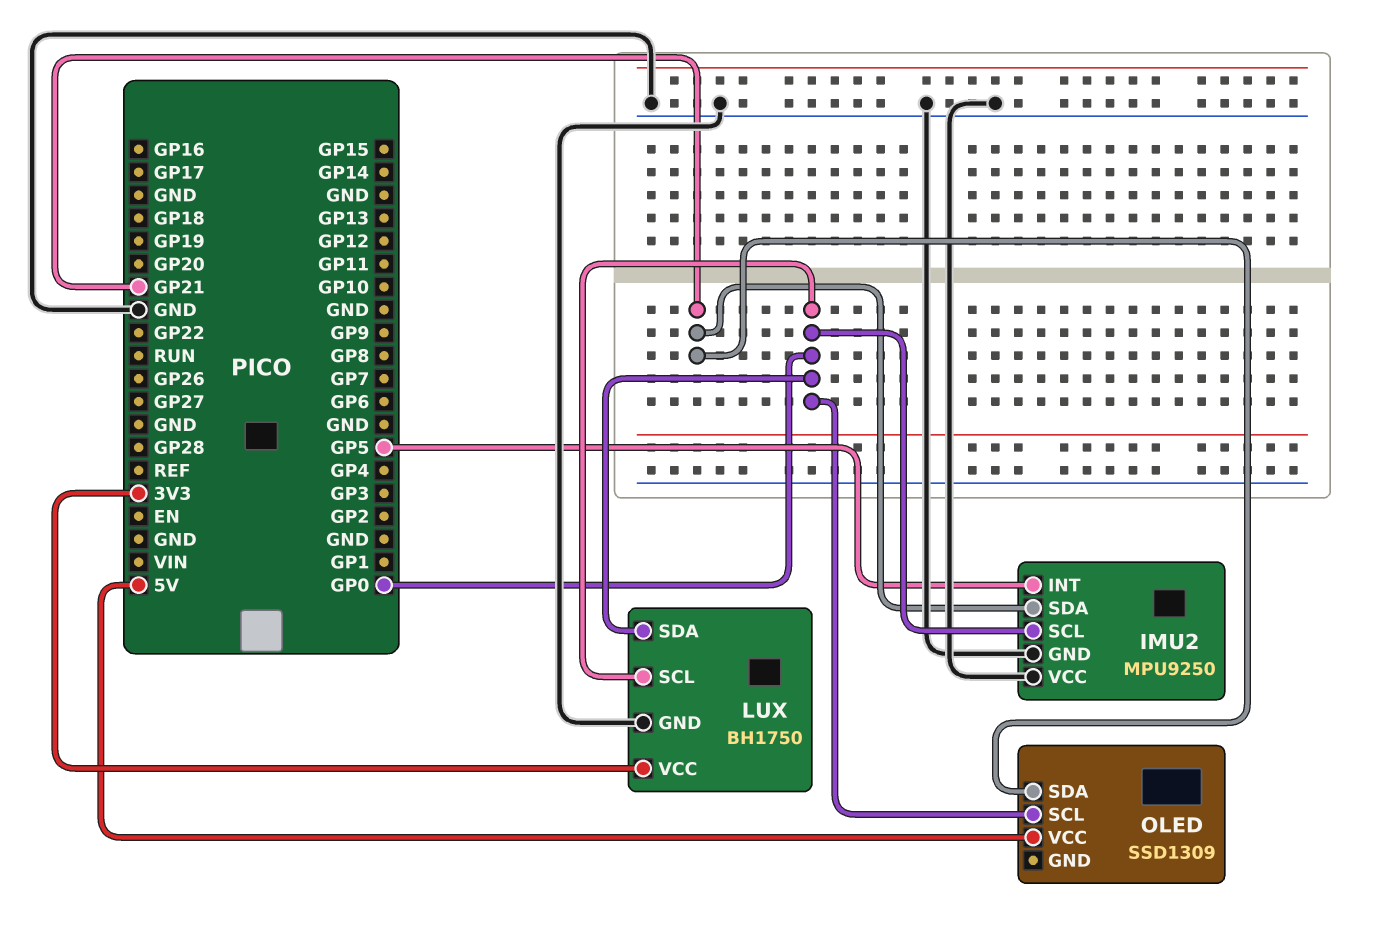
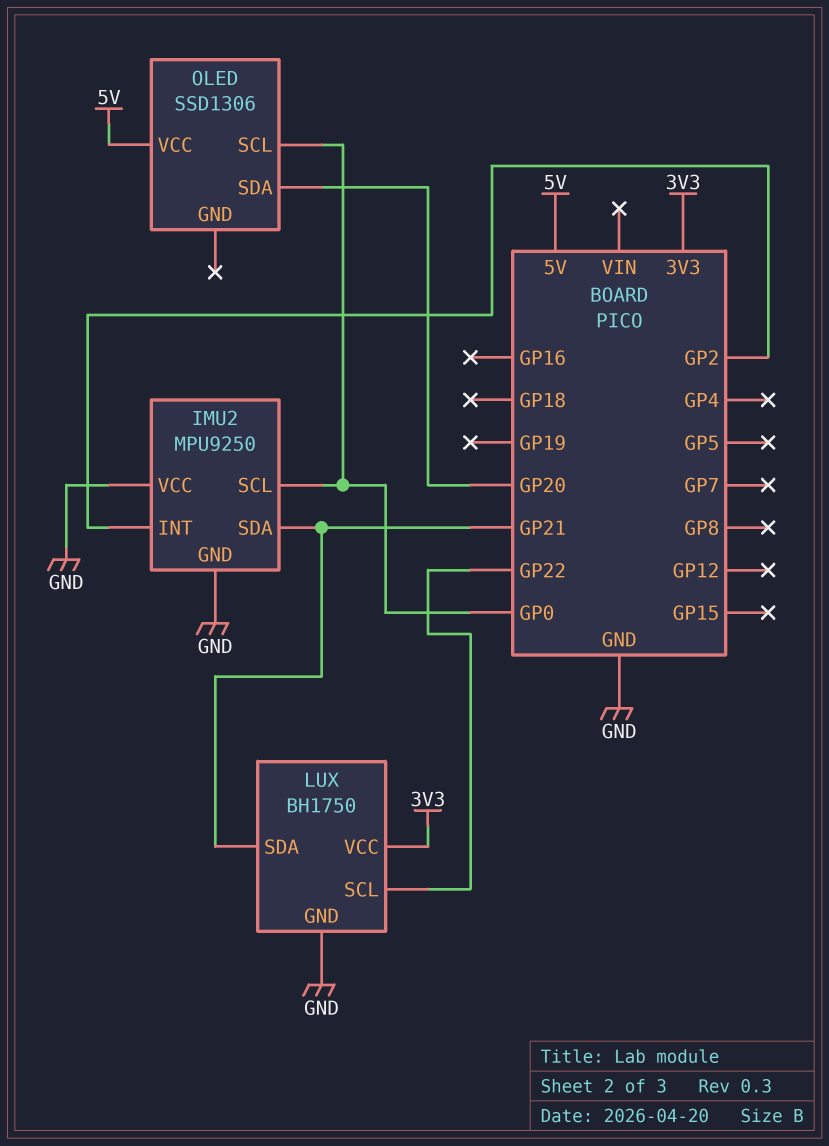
IMU2 pin INT: GP5 -> GP2
LUX pin SCL: GP0 -> GP22
LUX pin SDA: GP0 -> GP21
OLED: SSD1309 -> SSD1306
OLED pin SDA: GP21 -> GP20

